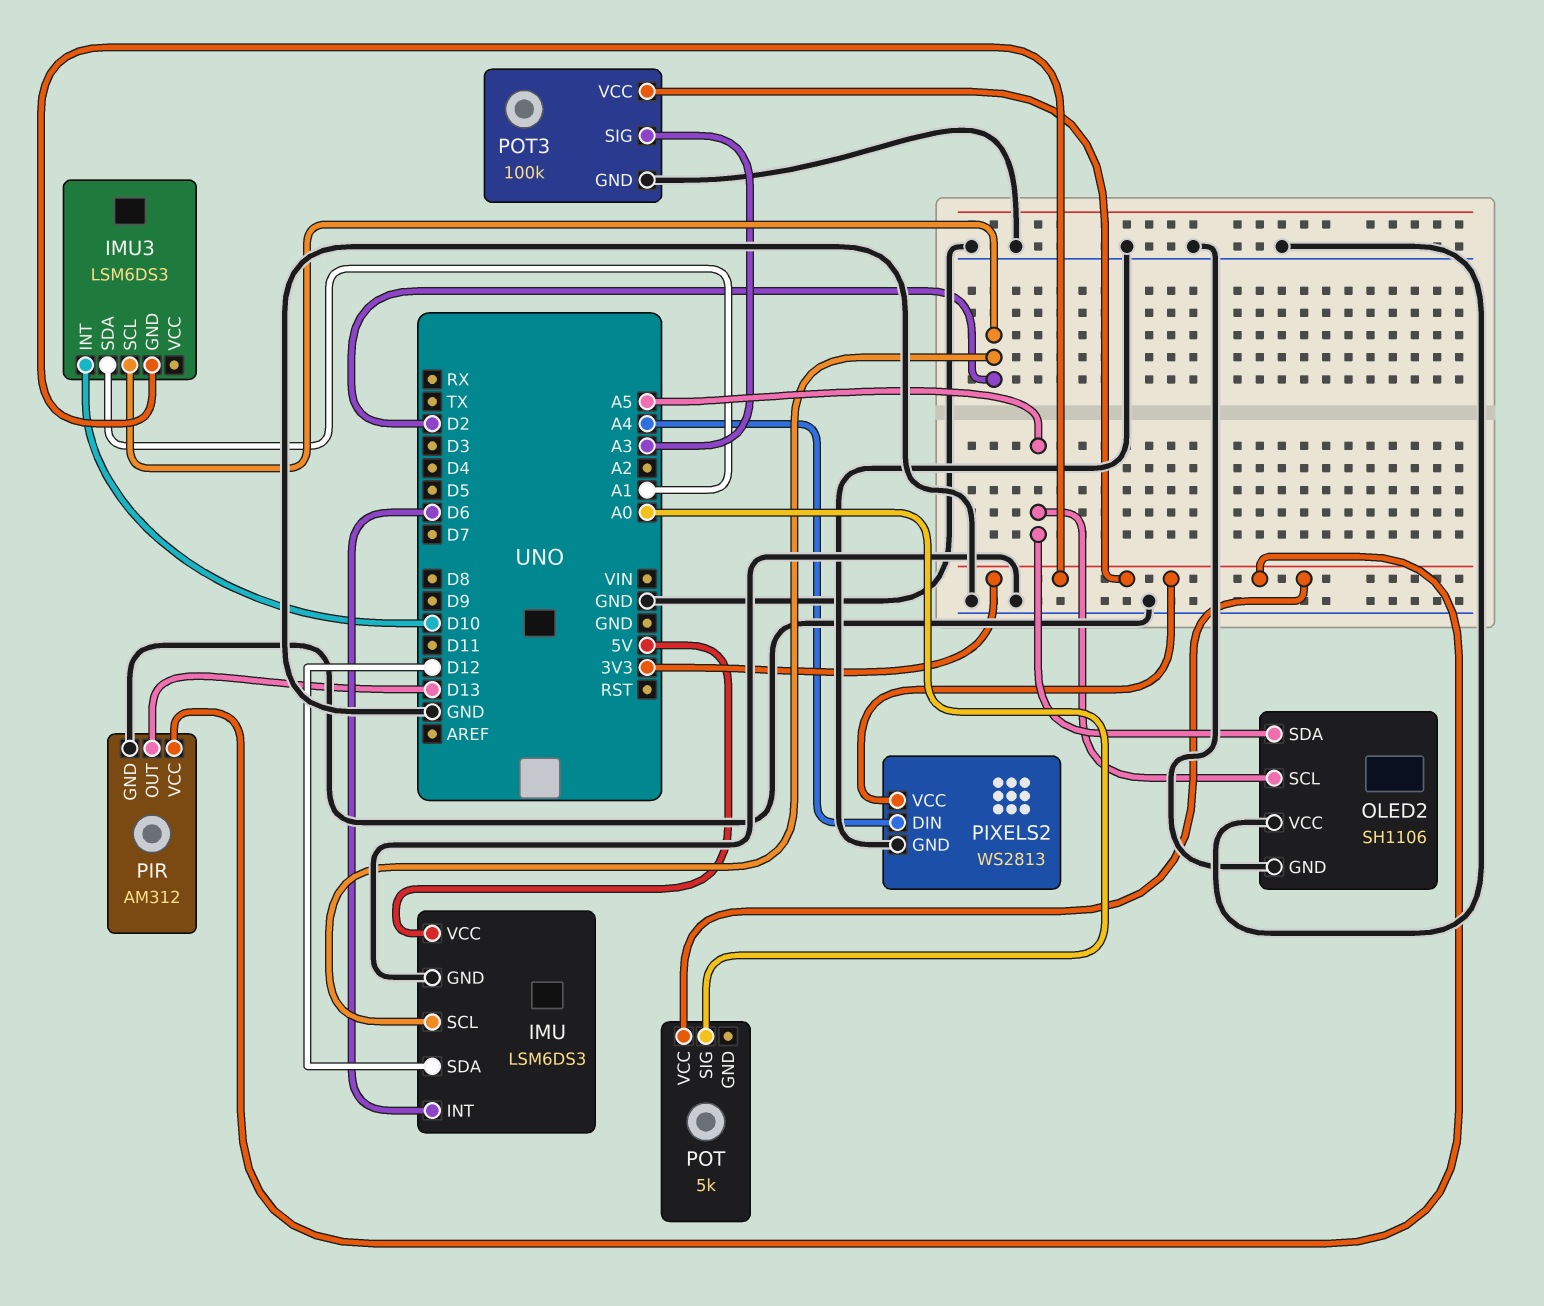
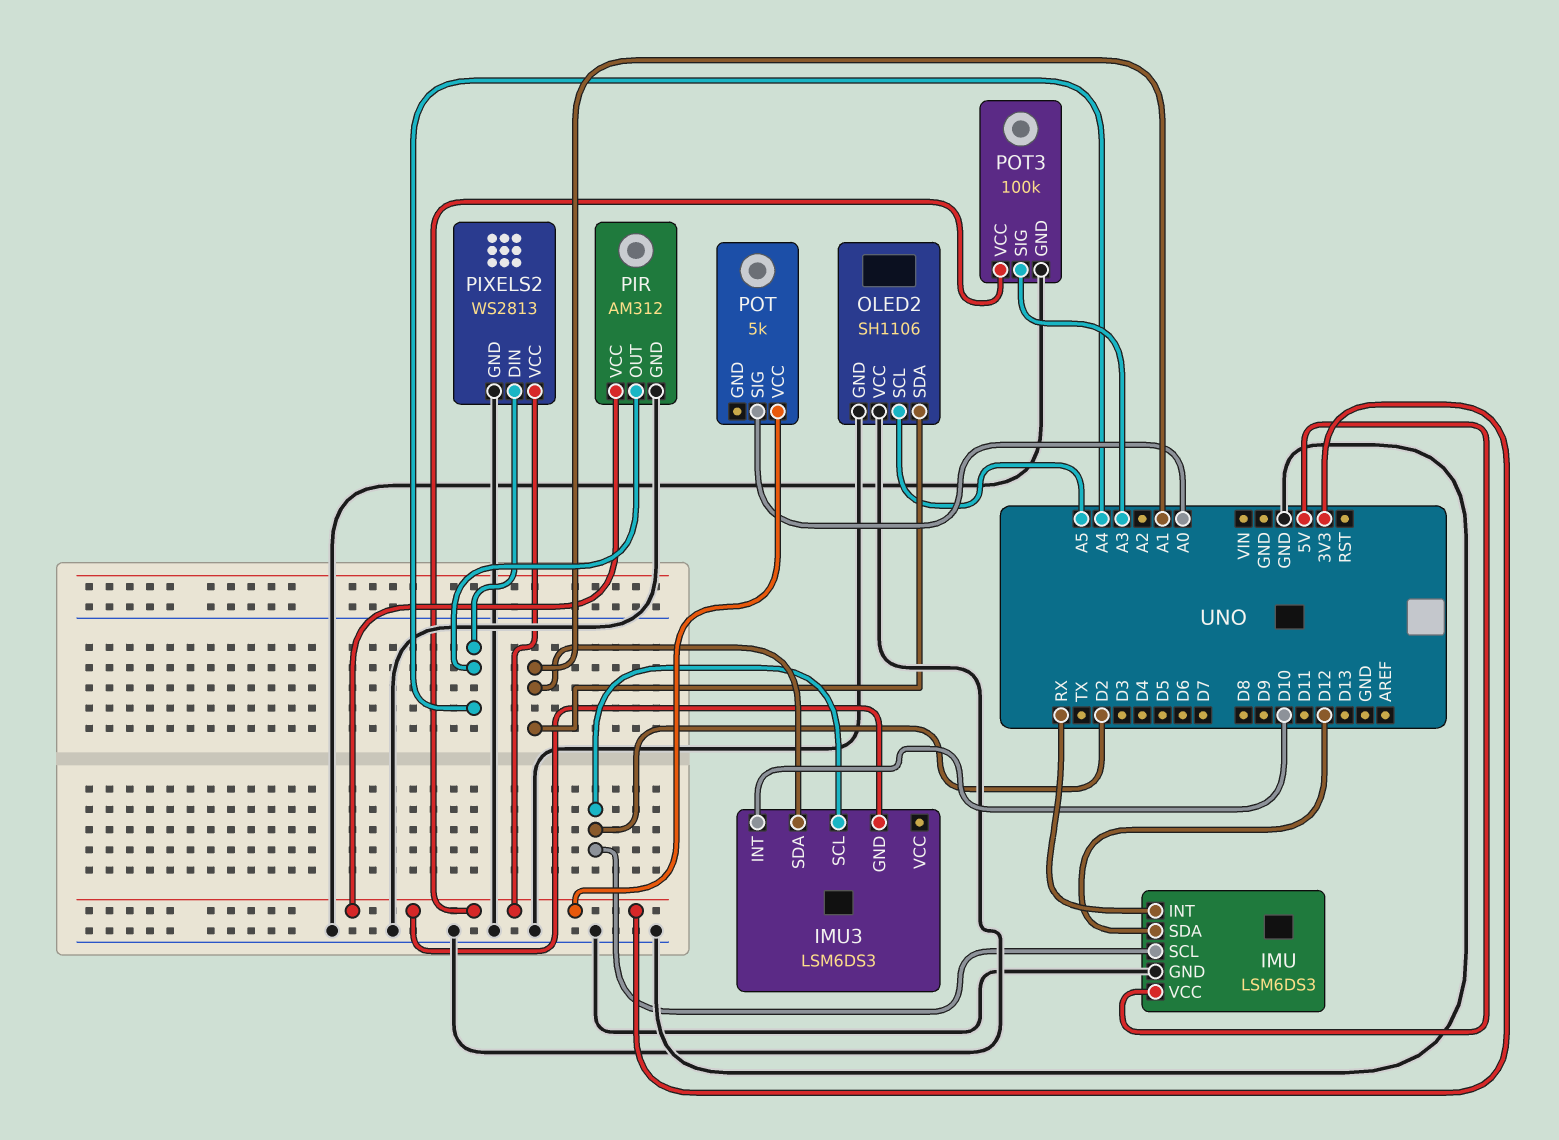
IMU pin INT: D6 -> RX
OLED2 pin SDA: A5 -> A1
PIR pin OUT: D13 -> A4

